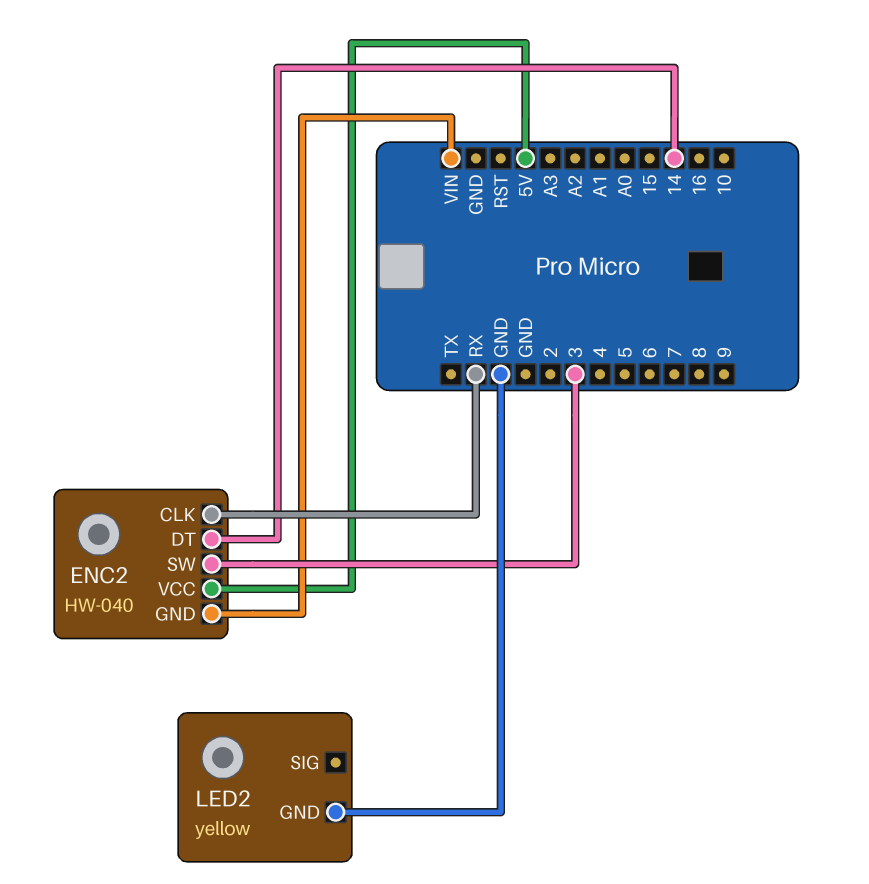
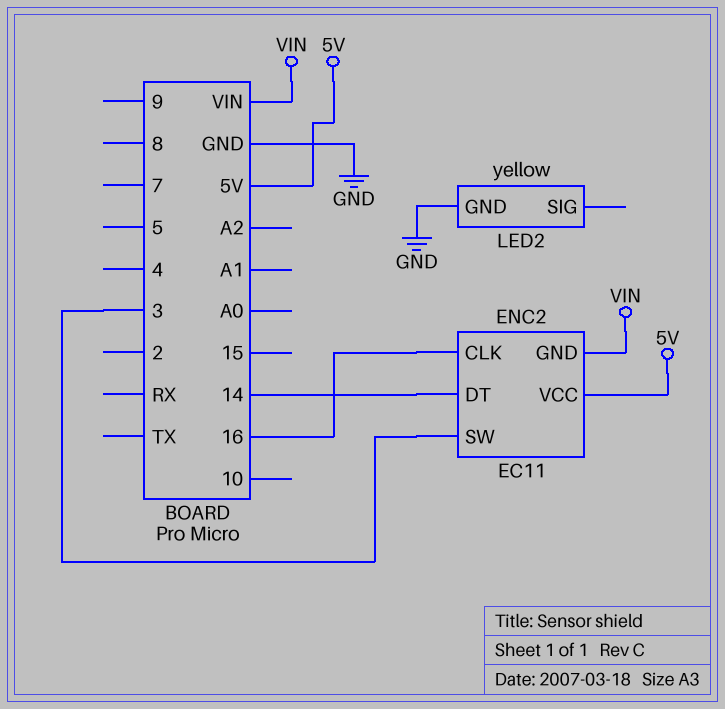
ENC2: HW-040 -> EC11
ENC2 pin CLK: RX -> 16

